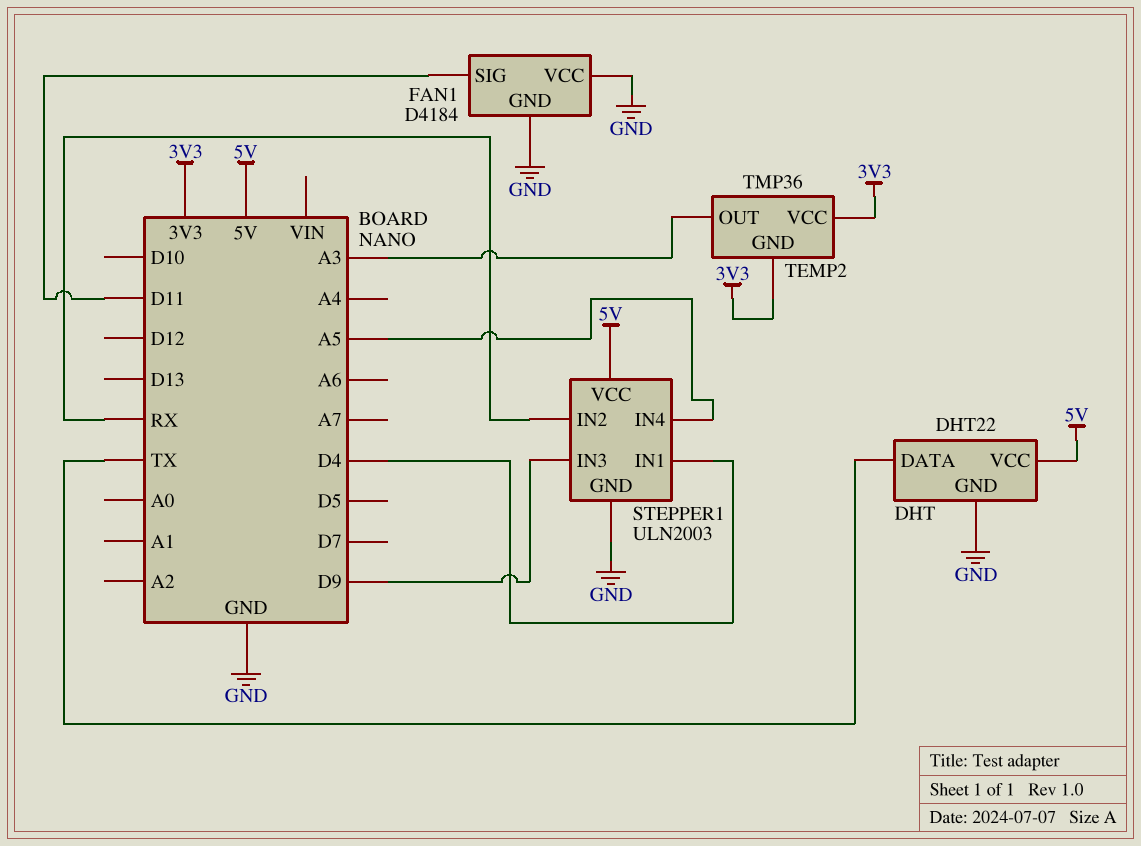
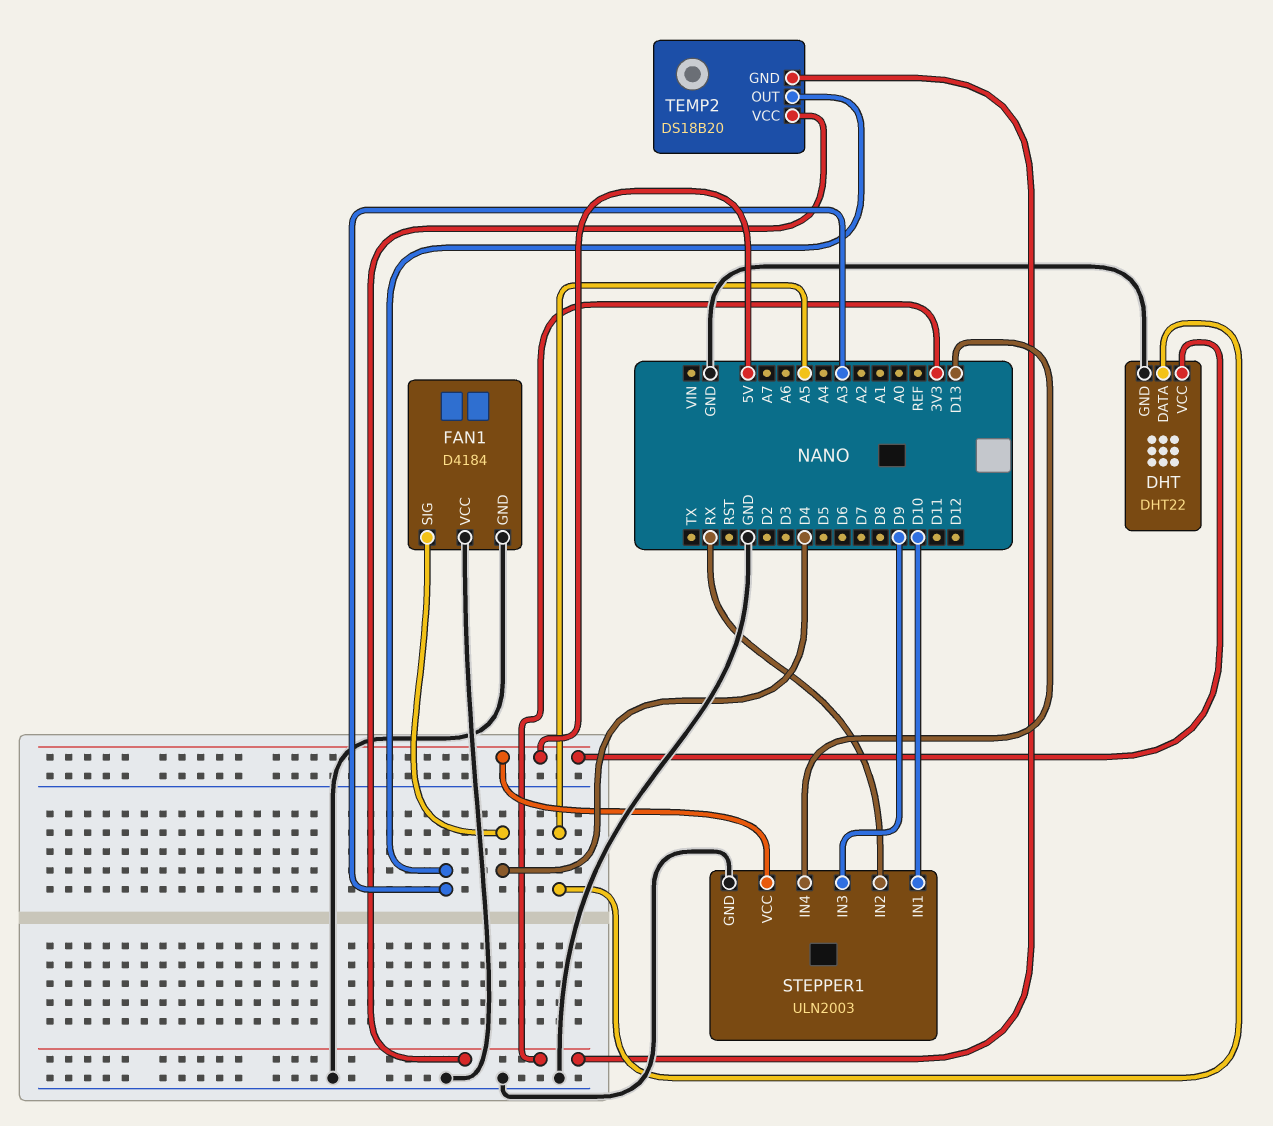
DHT pin DATA: TX -> A5
FAN1 pin SIG: D11 -> D4
STEPPER1 pin IN1: D4 -> D10
STEPPER1 pin IN4: A5 -> D13
TEMP2: TMP36 -> DS18B20

